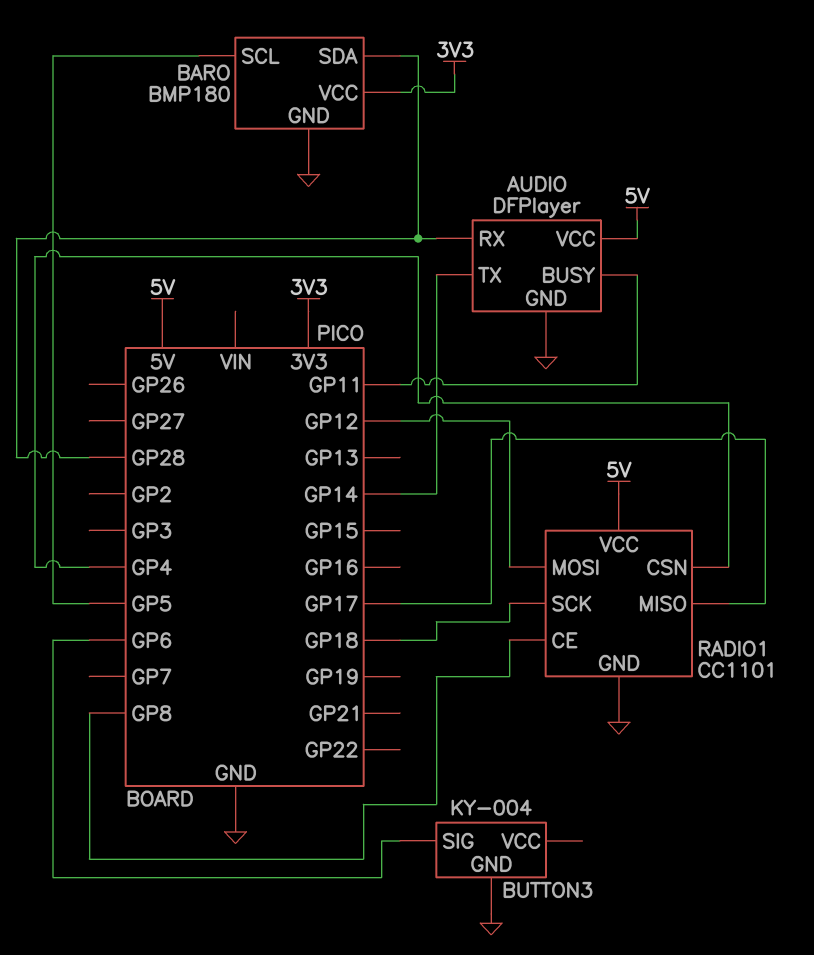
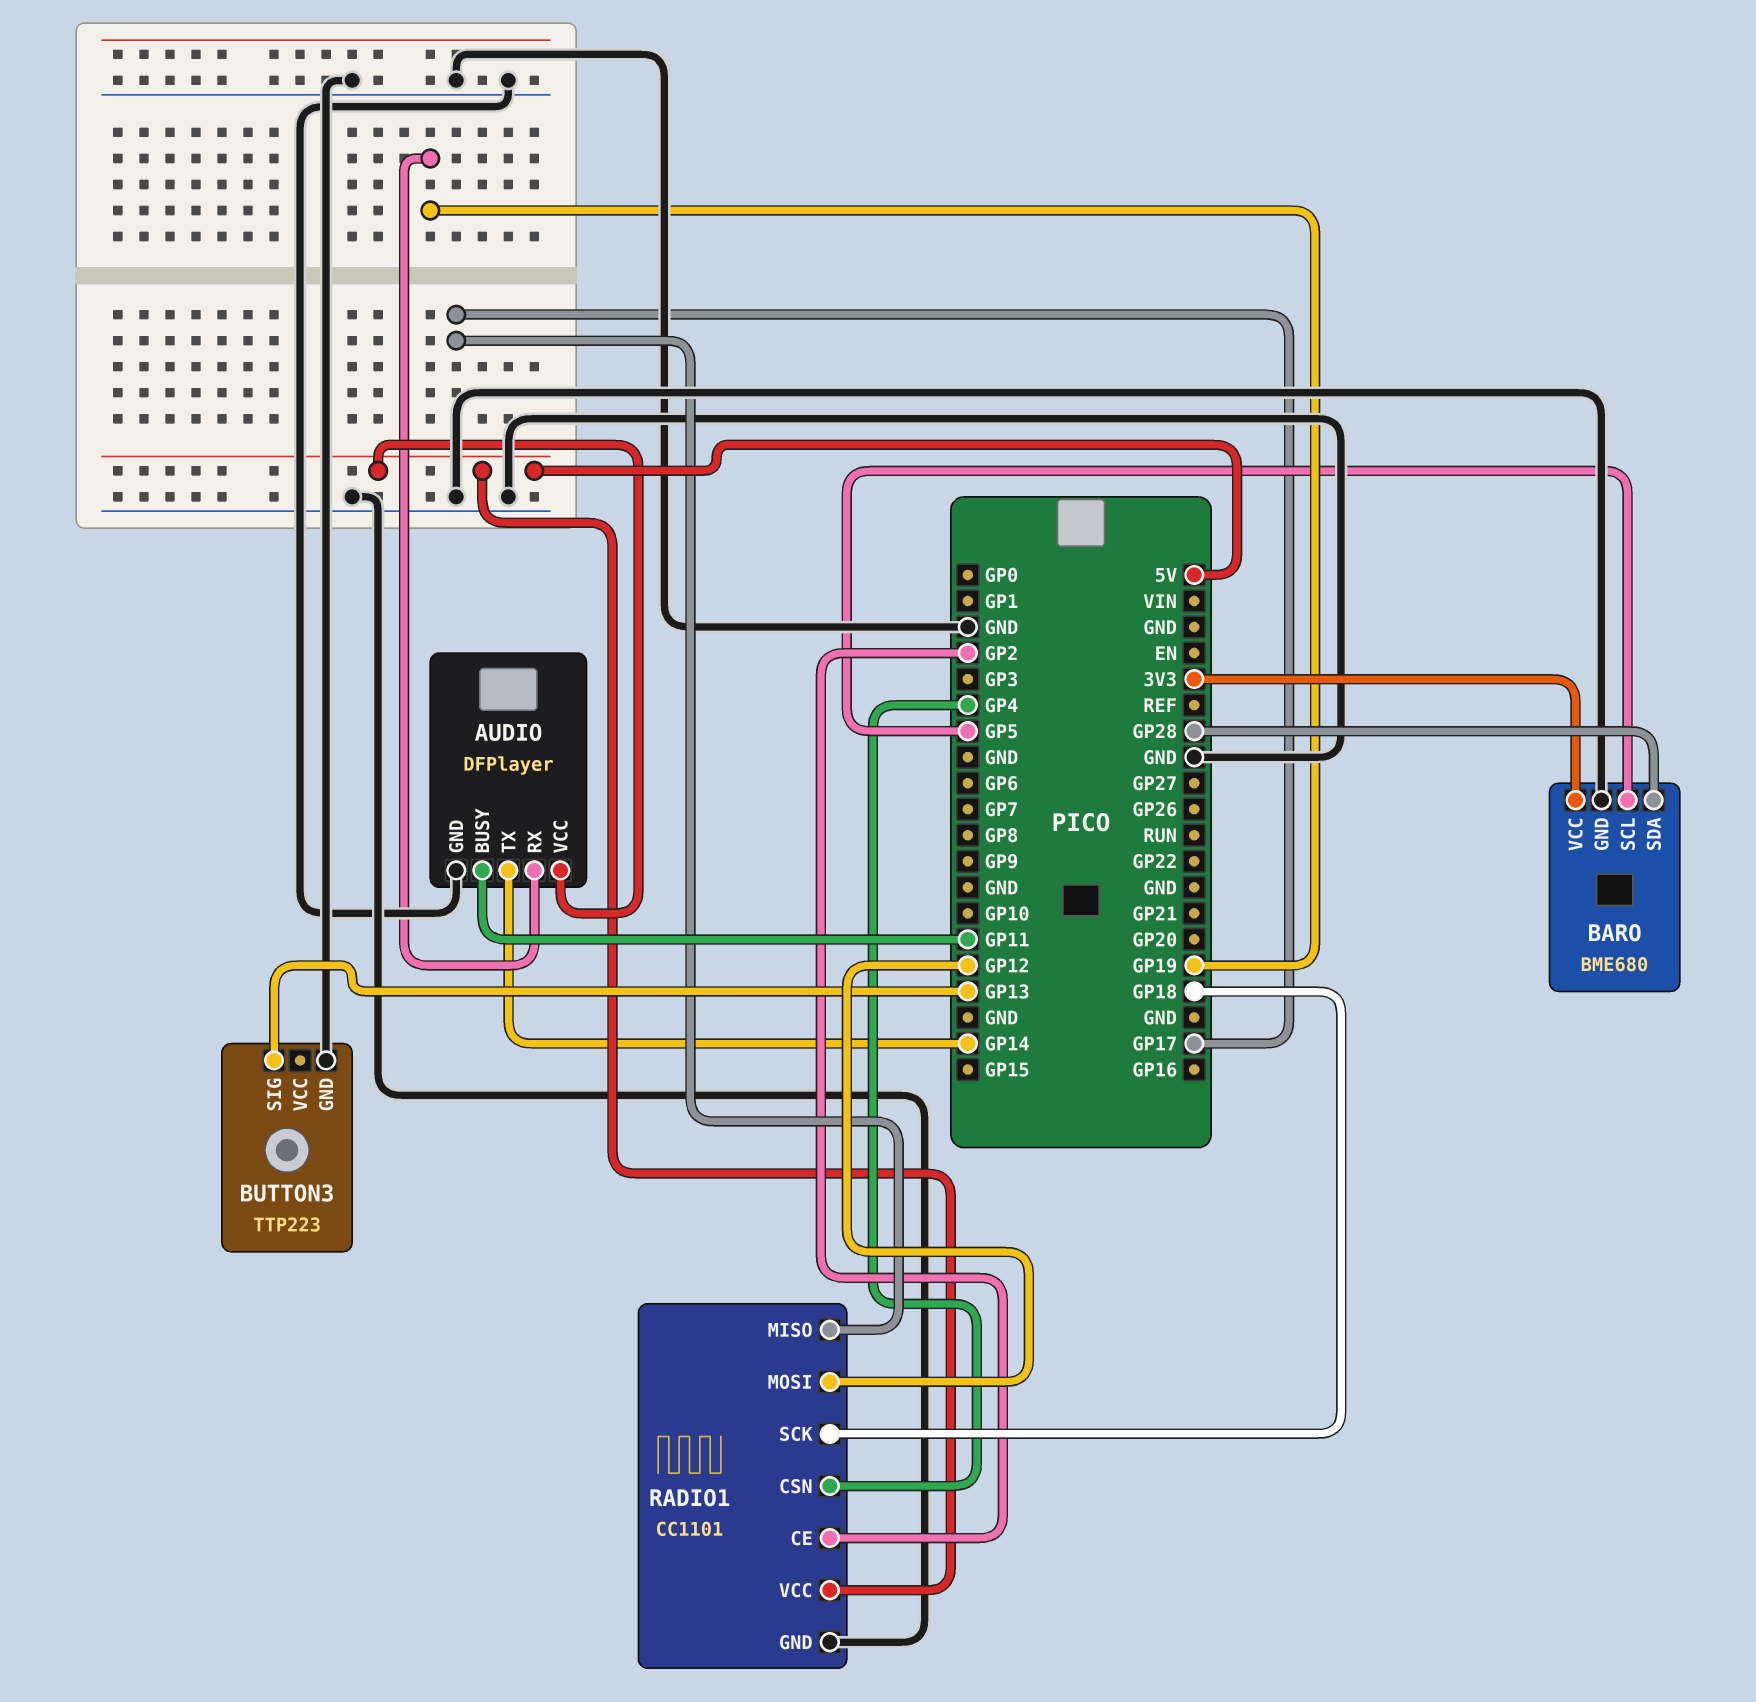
AUDIO pin RX: GP28 -> GP19
BARO: BMP180 -> BME680
BUTTON3: KY-004 -> TTP223
BUTTON3 pin SIG: GP6 -> GP13
RADIO1 pin CE: GP8 -> GP2

